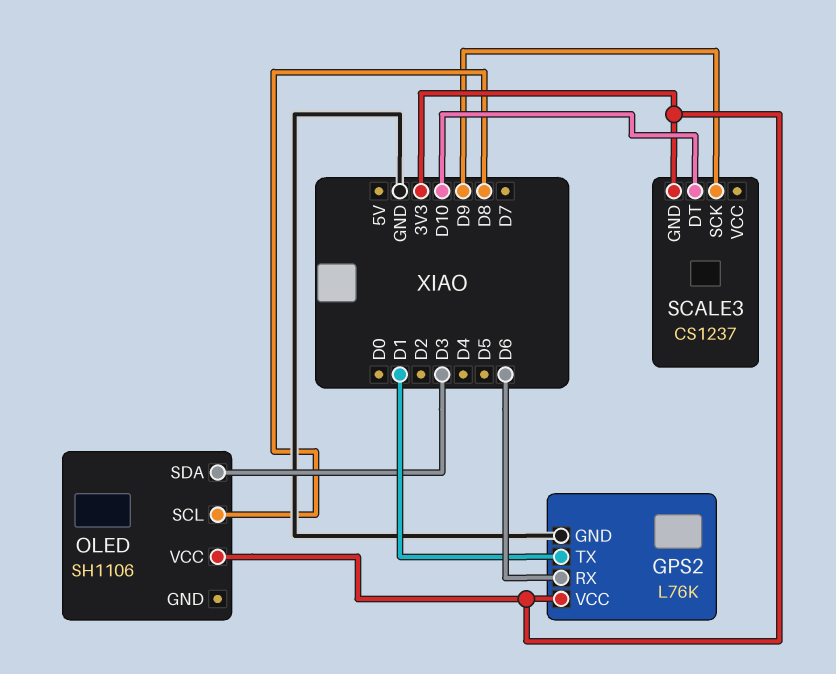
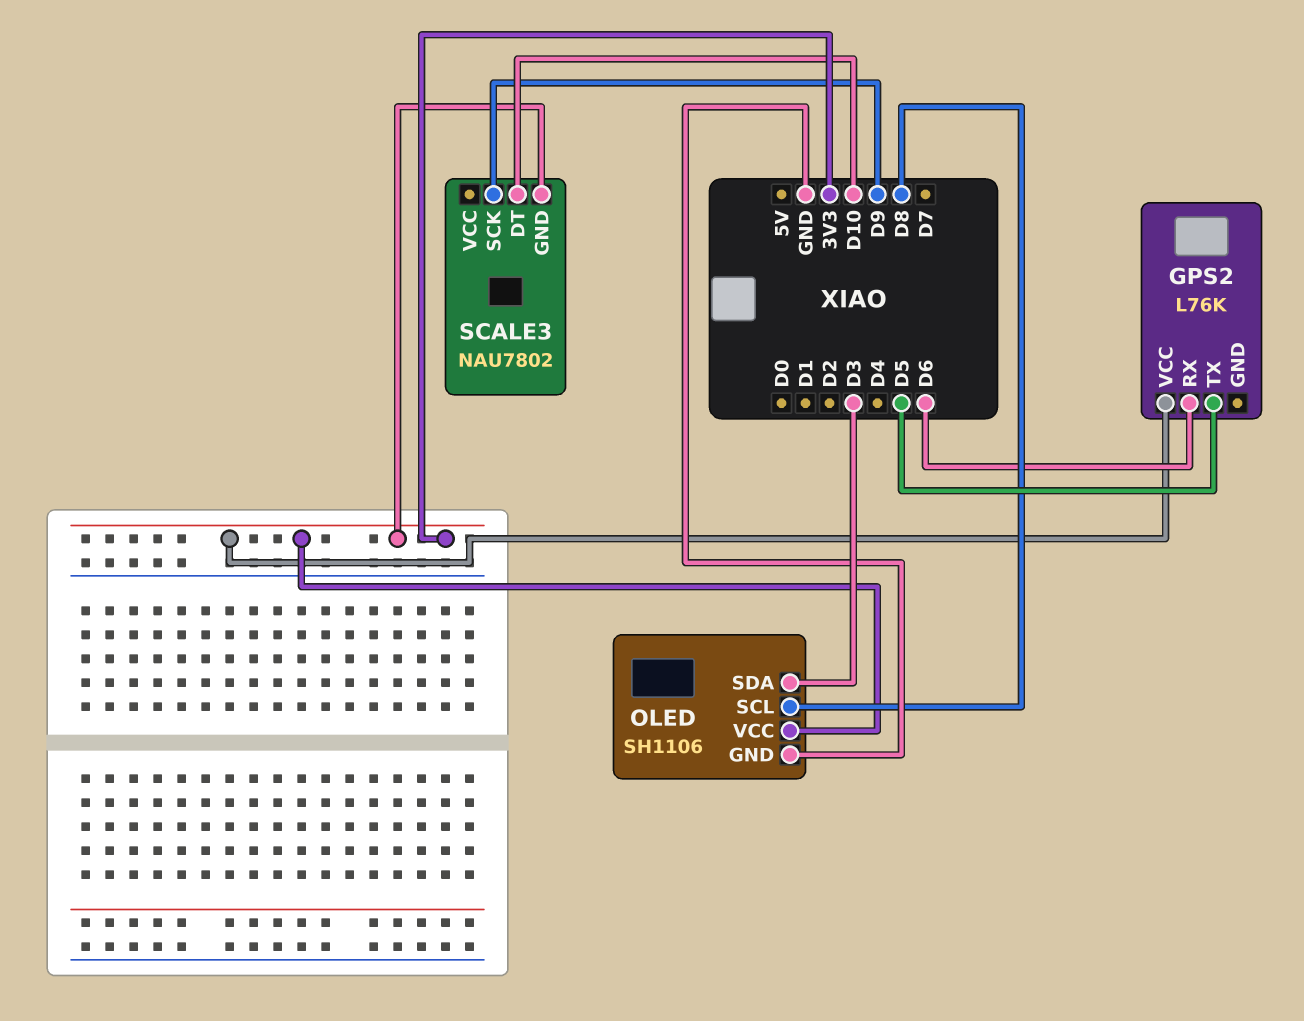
GPS2 pin GND: GND -> none
GPS2 pin TX: D1 -> D5
OLED pin GND: none -> GND
SCALE3: CS1237 -> NAU7802

